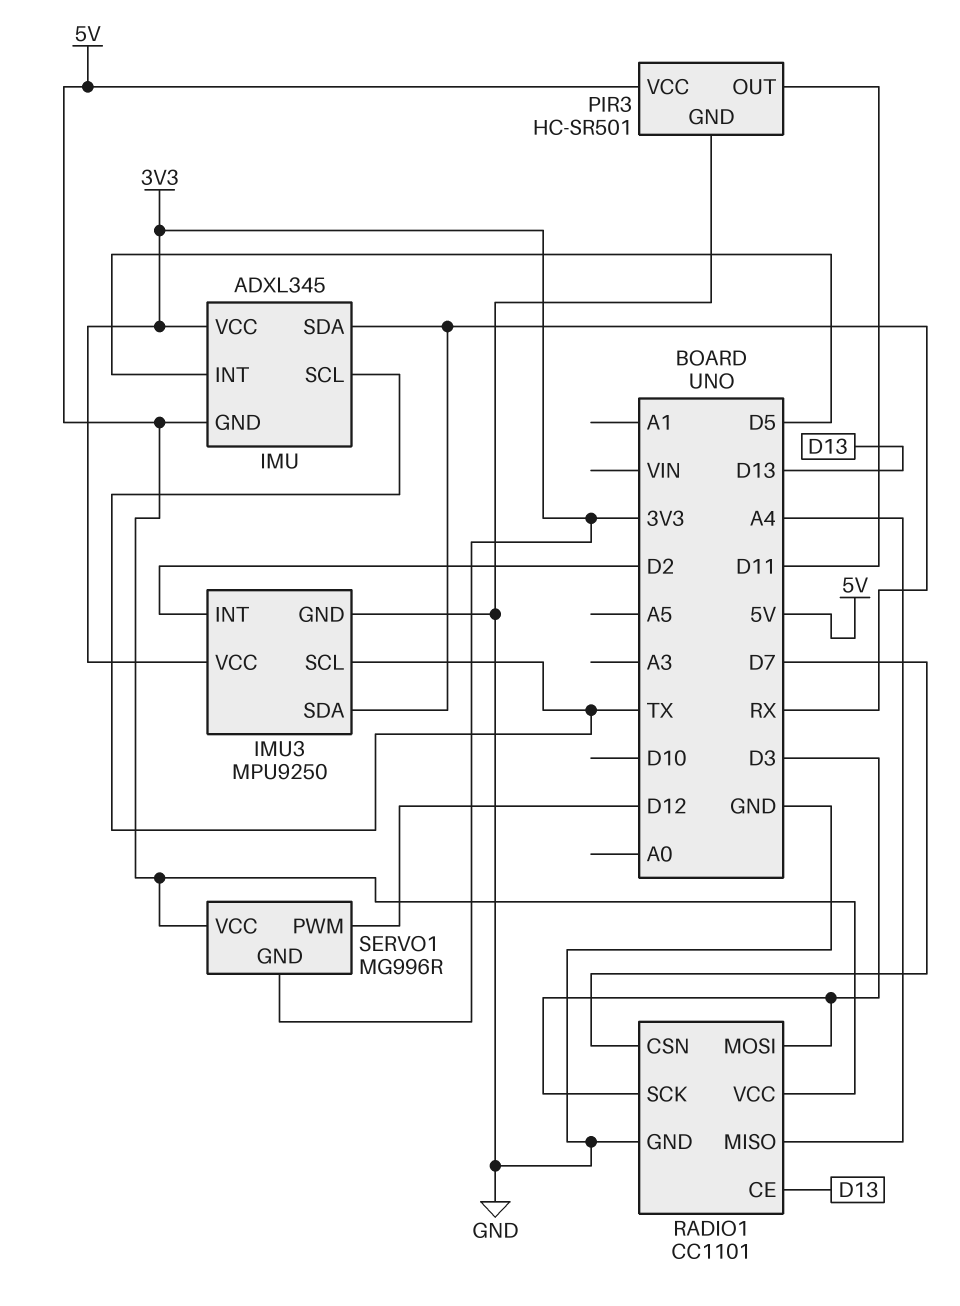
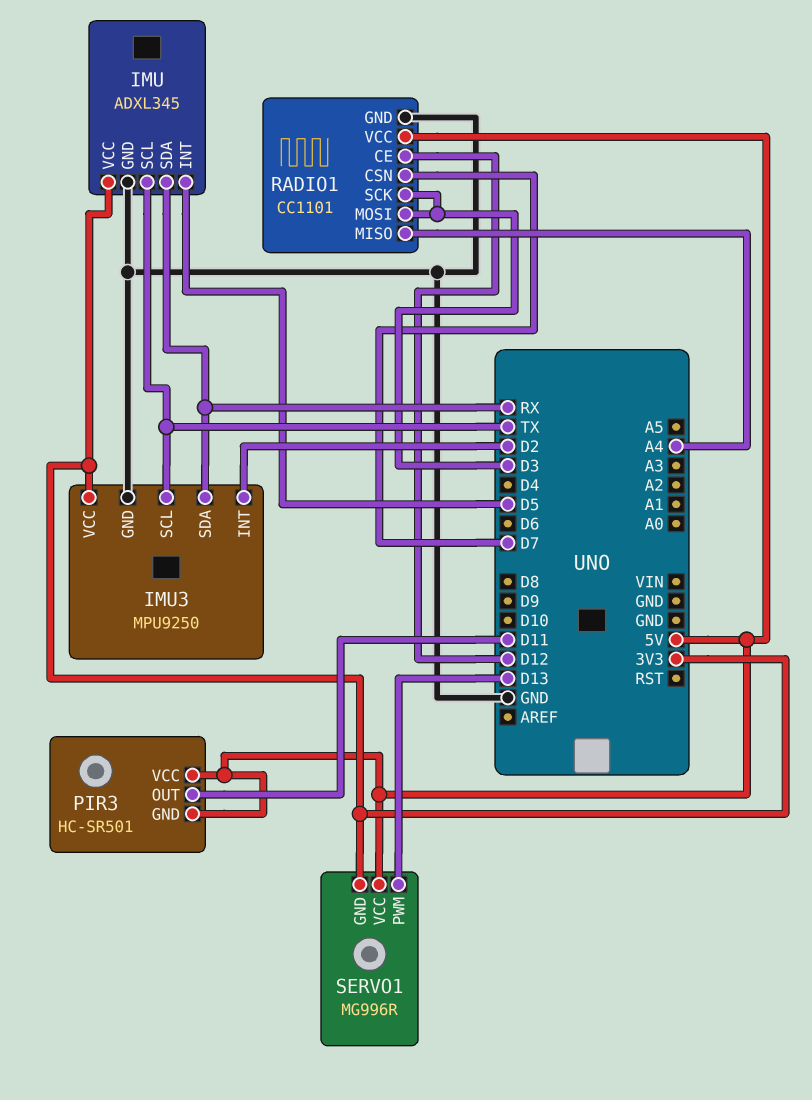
IMU pin GND: 5V -> GND
PIR3 pin GND: GND -> 5V
RADIO1 pin CE: D13 -> D12
SERVO1 pin PWM: D12 -> D13

